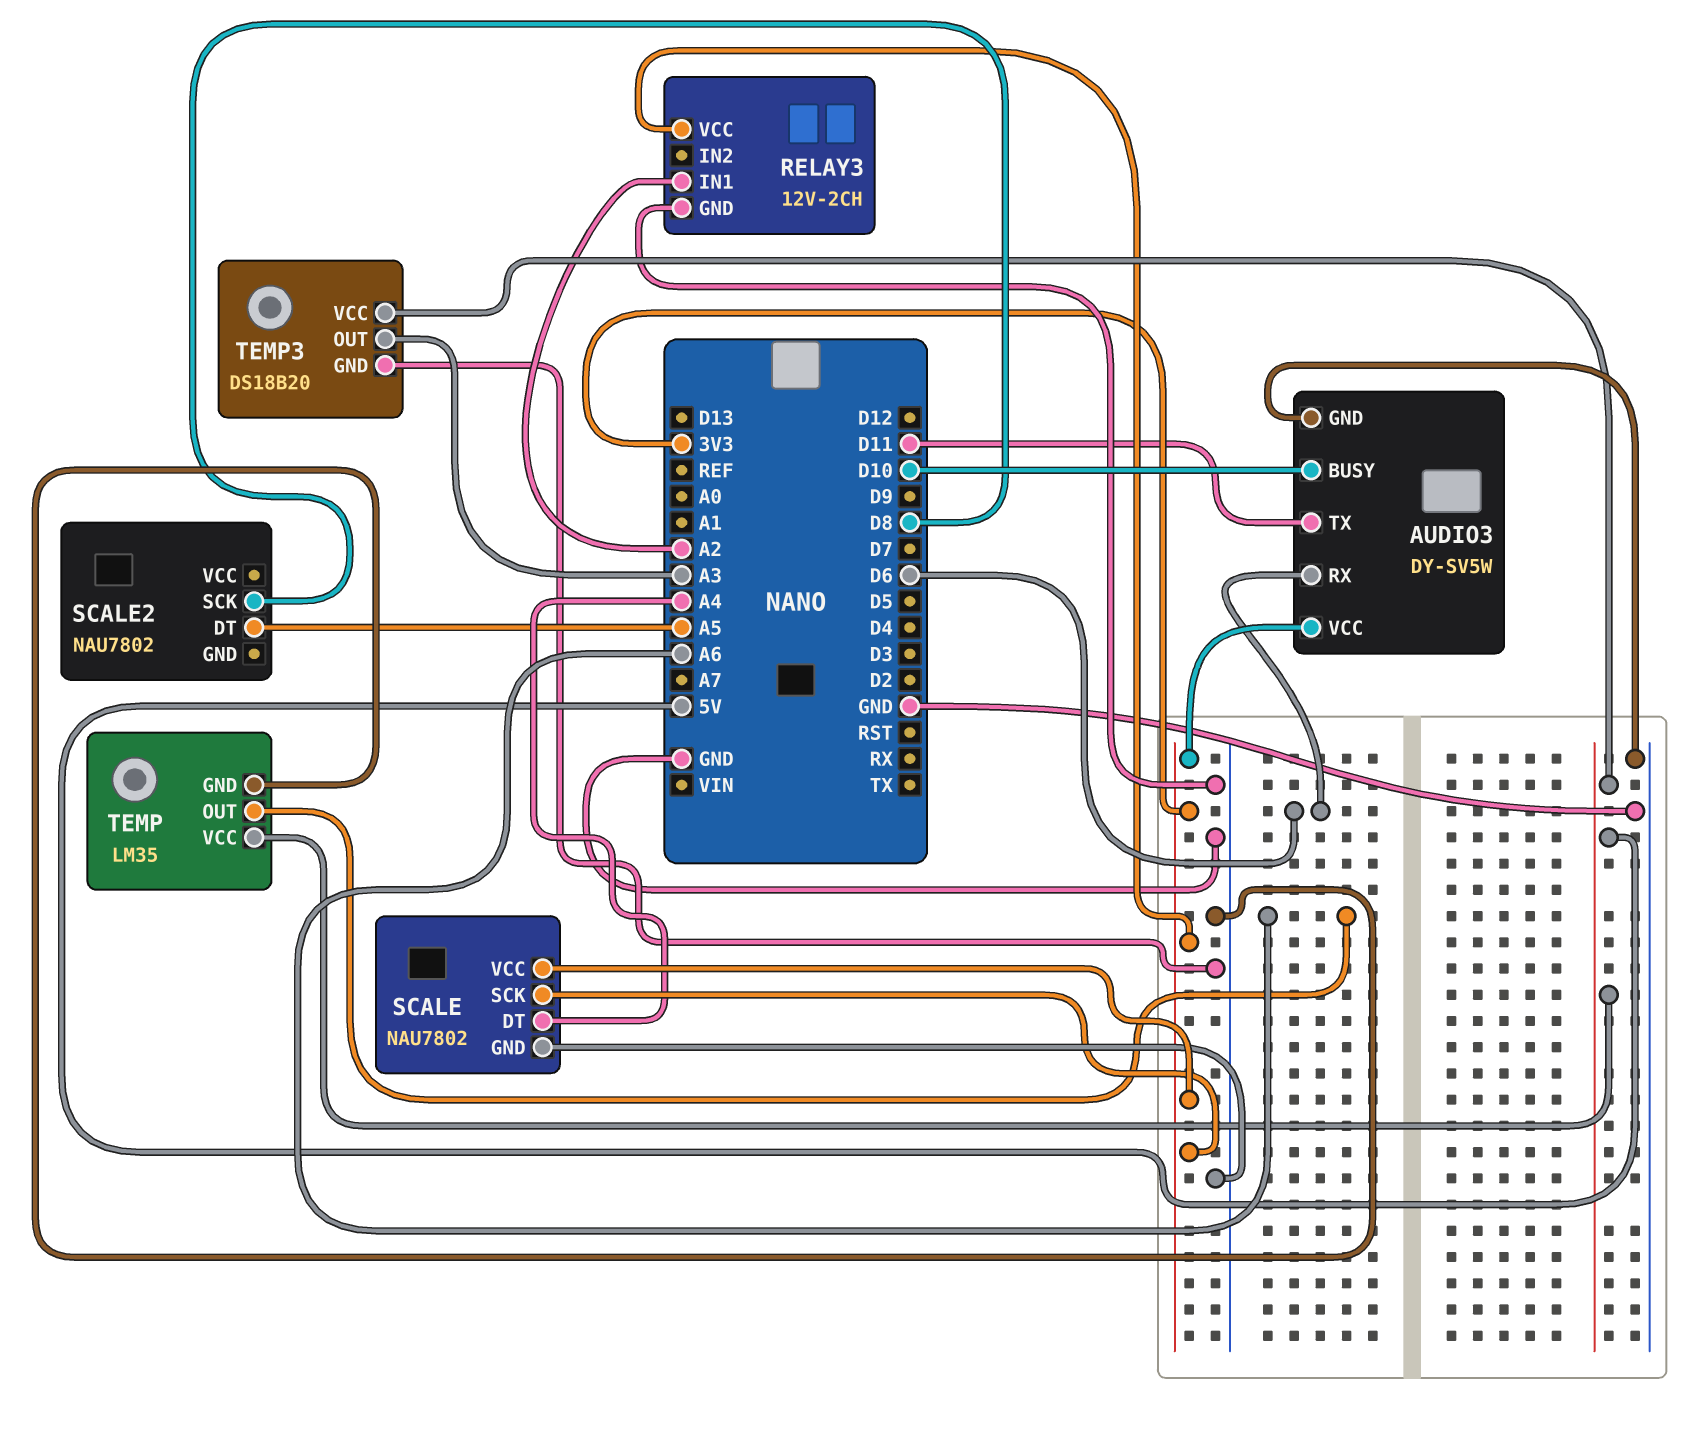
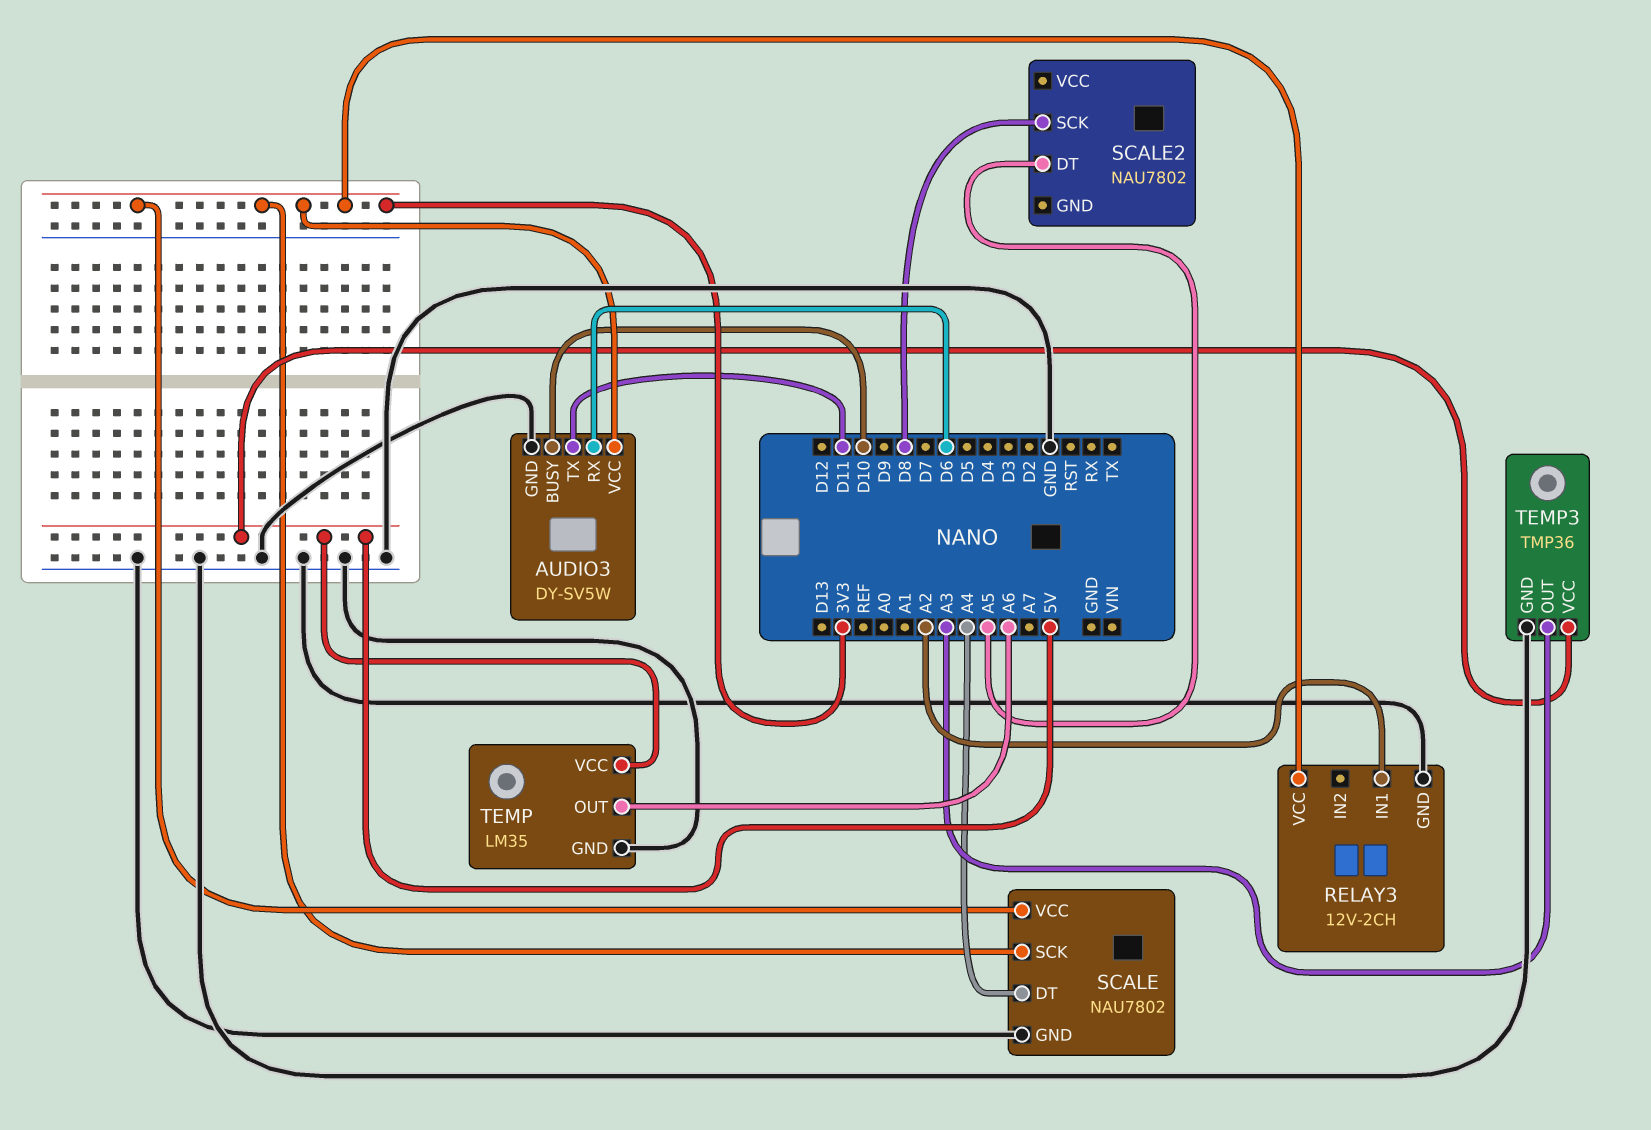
TEMP3: DS18B20 -> TMP36

